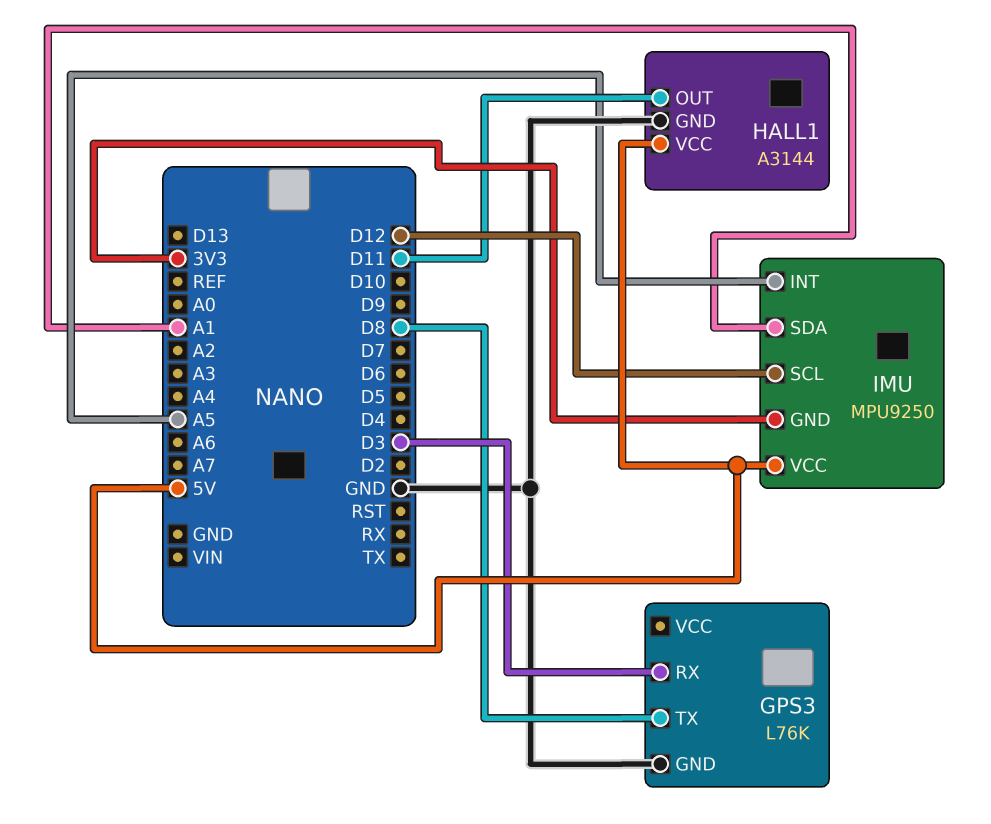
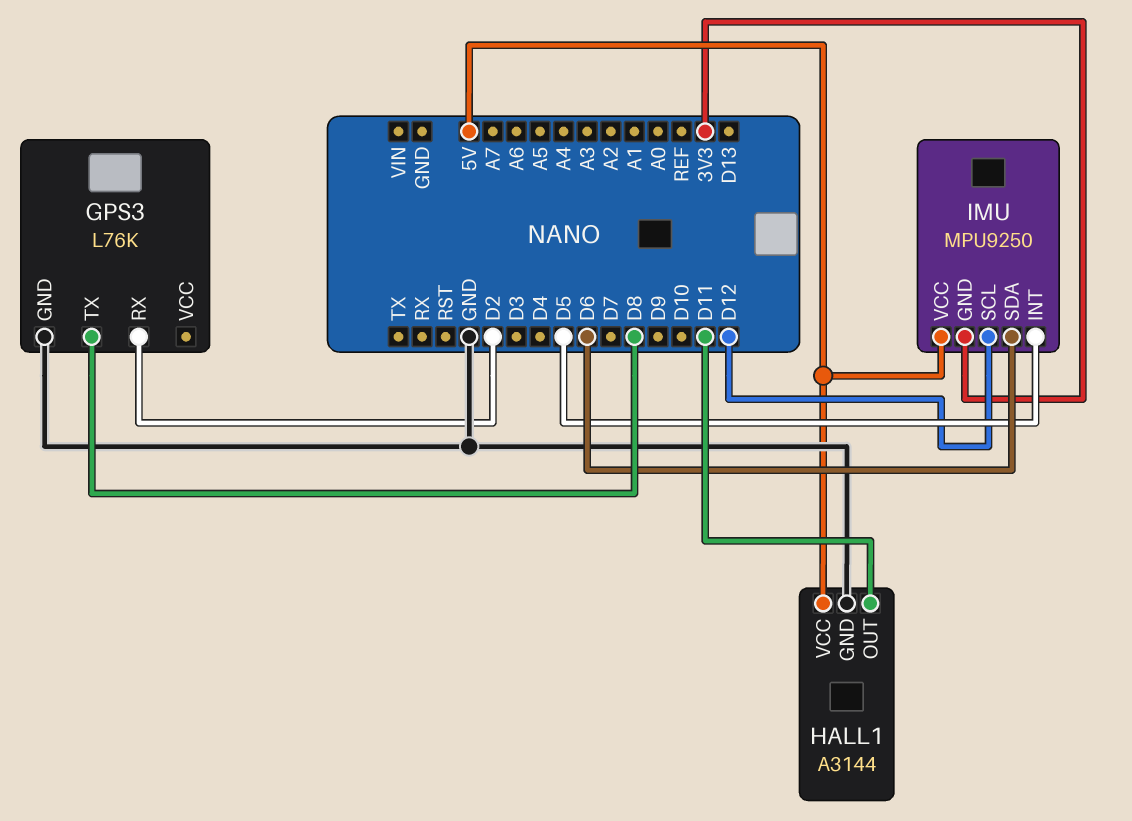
GPS3 pin RX: D3 -> D2
IMU pin INT: A5 -> D5
IMU pin SDA: A1 -> D6

